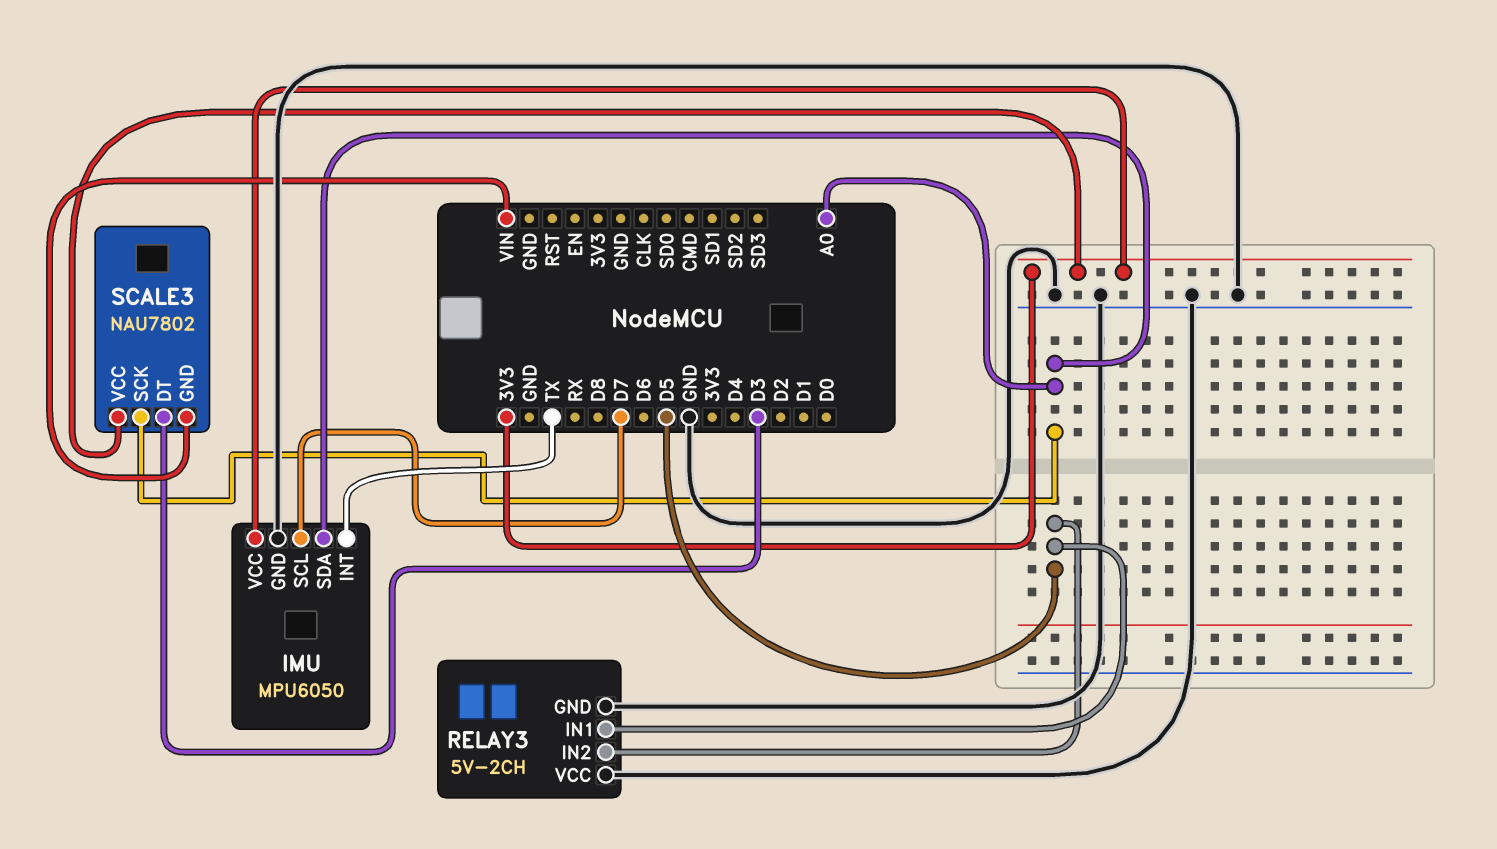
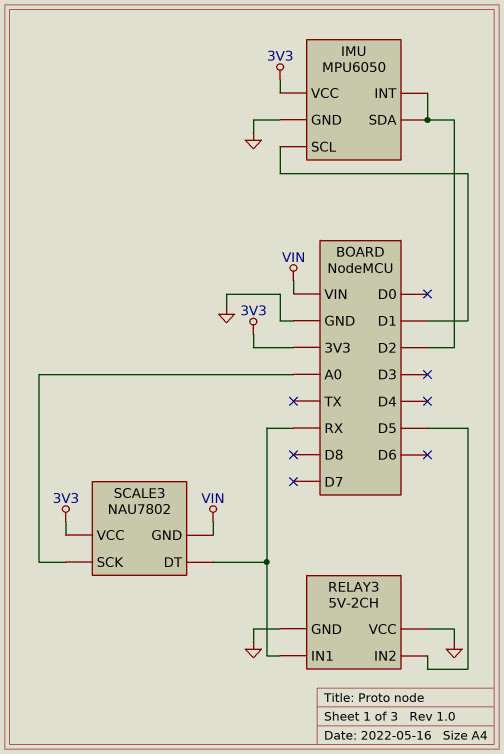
IMU pin INT: TX -> D2
IMU pin SCL: D7 -> D1
IMU pin SDA: A0 -> D2
RELAY3 pin IN1: D5 -> RX
SCALE3 pin DT: D3 -> RX

